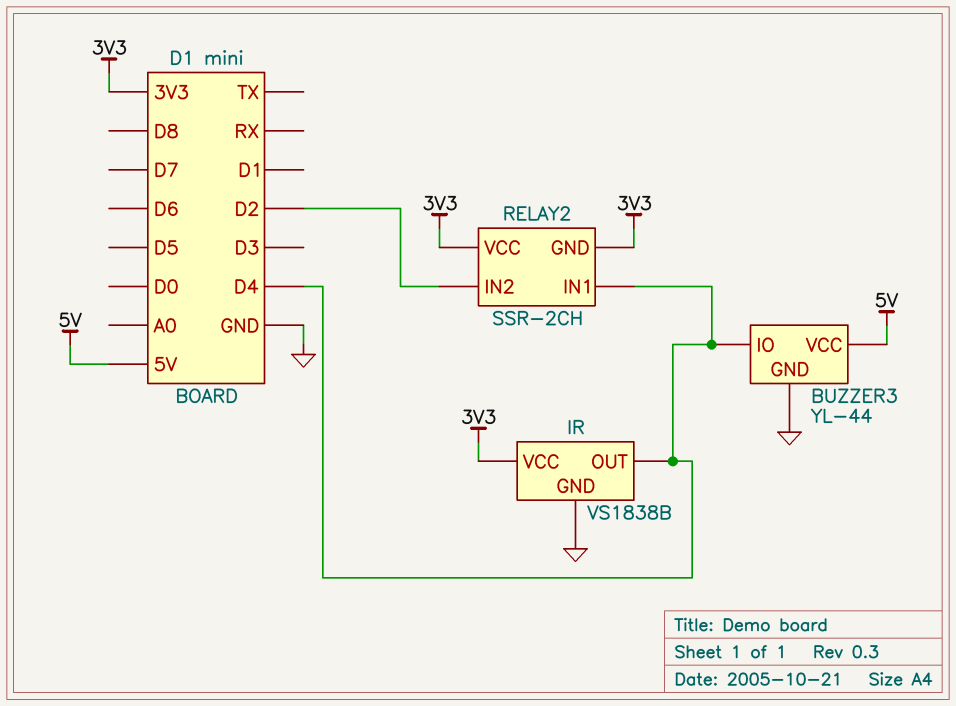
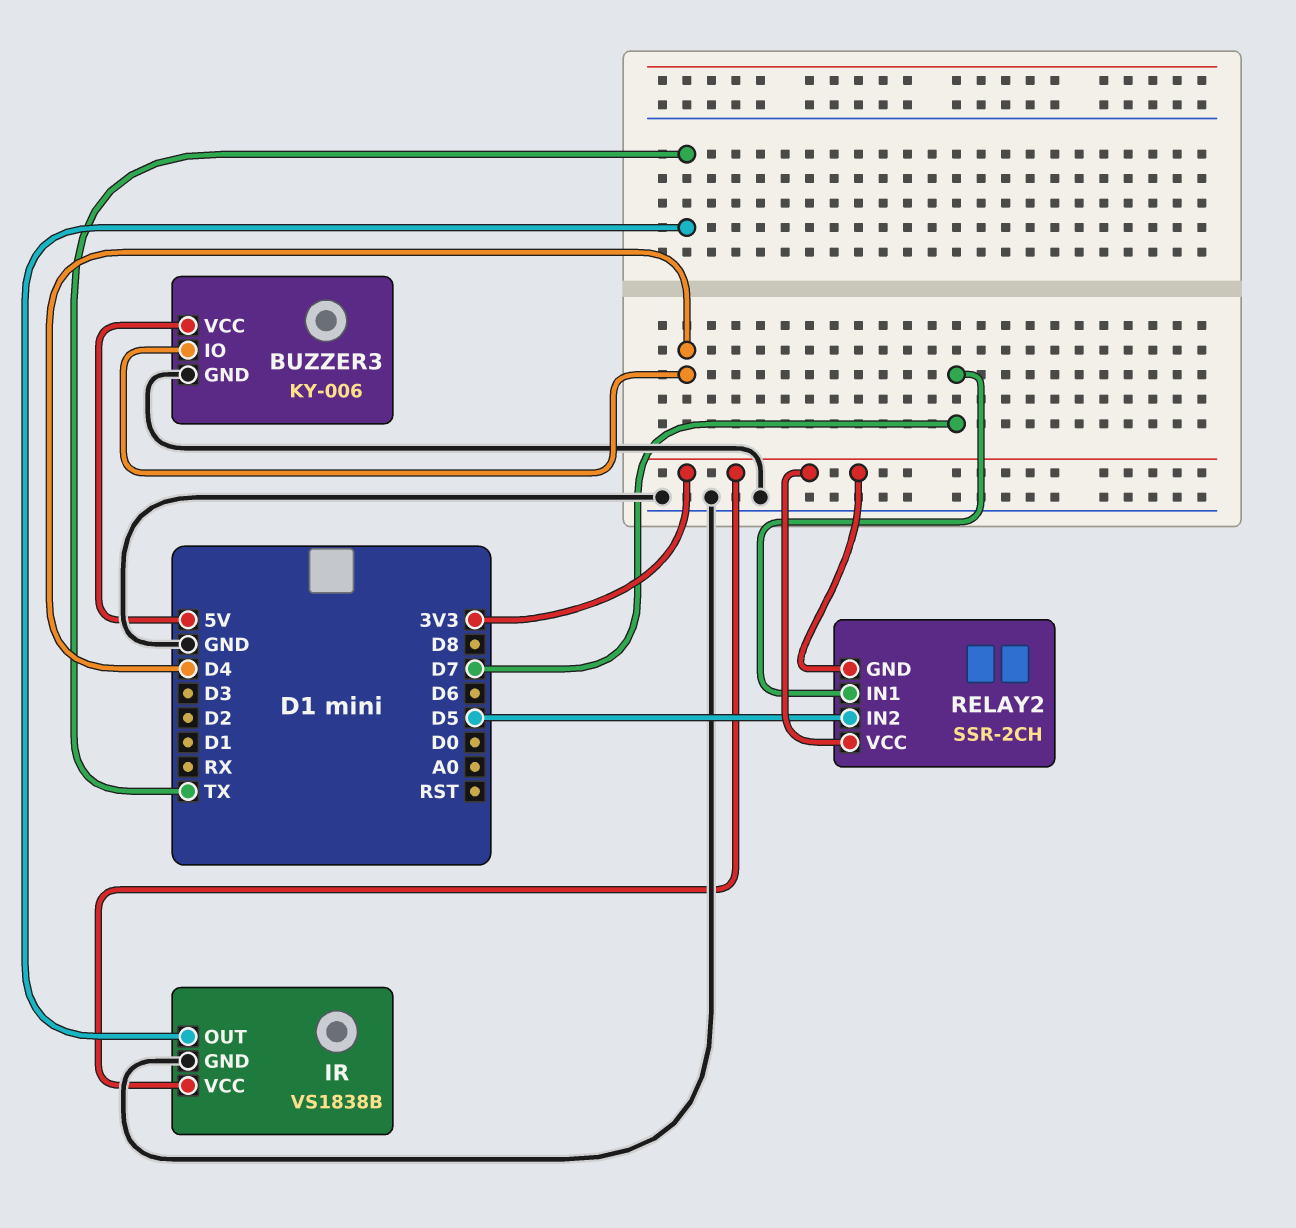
BUZZER3: YL-44 -> KY-006
IR pin OUT: D4 -> TX
RELAY2 pin IN1: D4 -> D7
RELAY2 pin IN2: D2 -> D5

